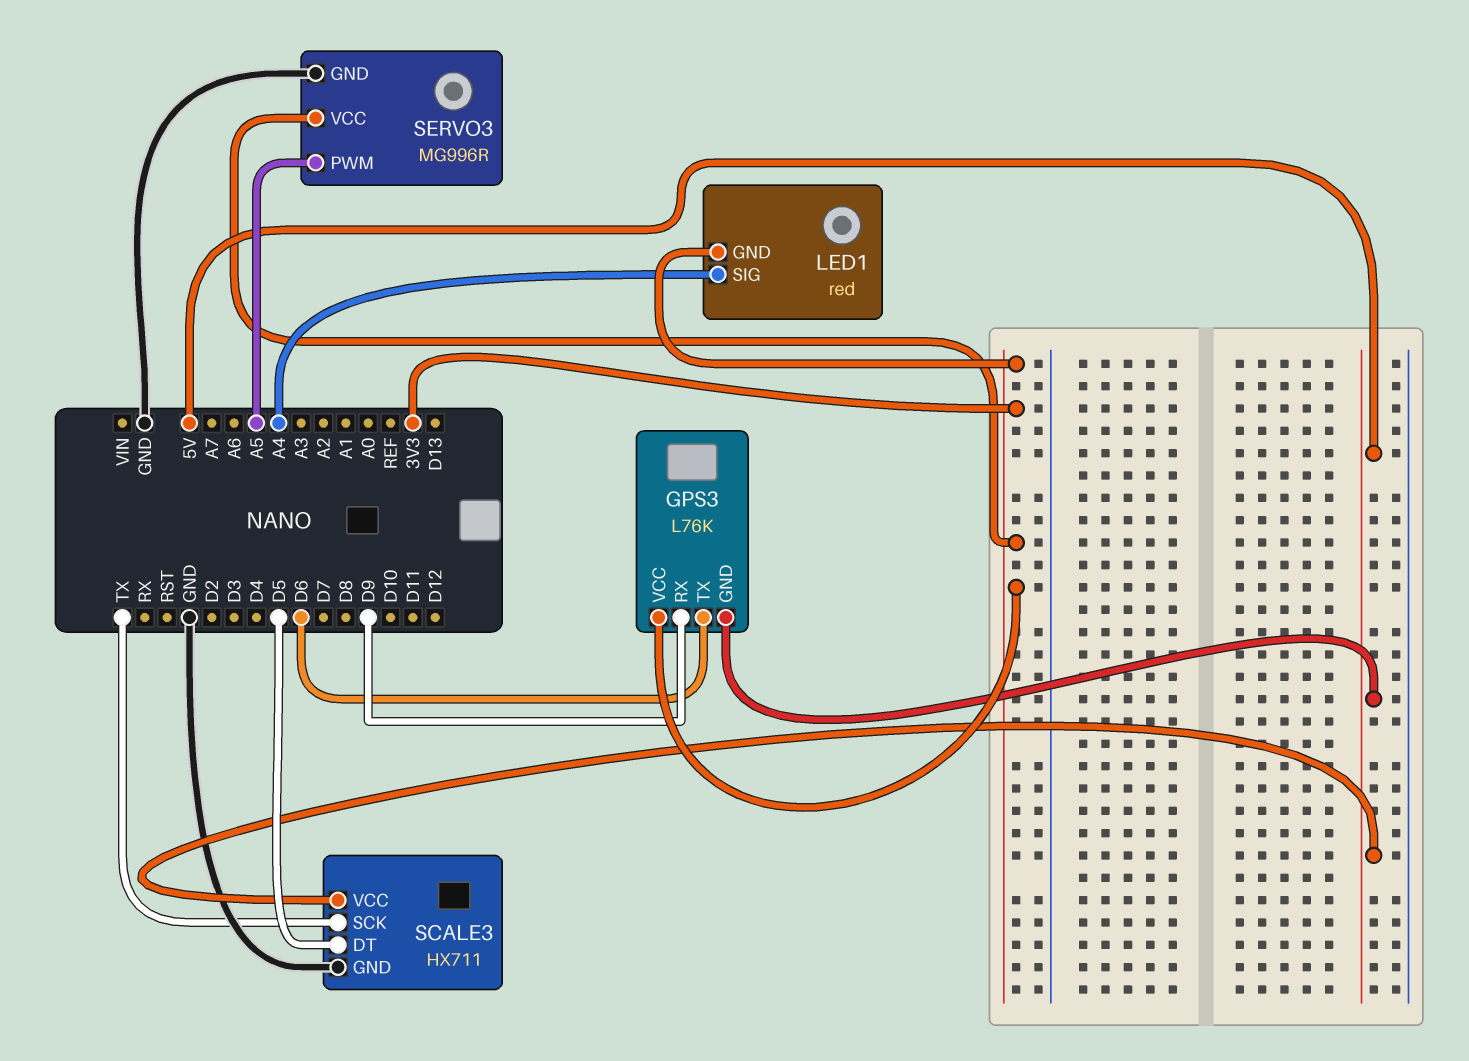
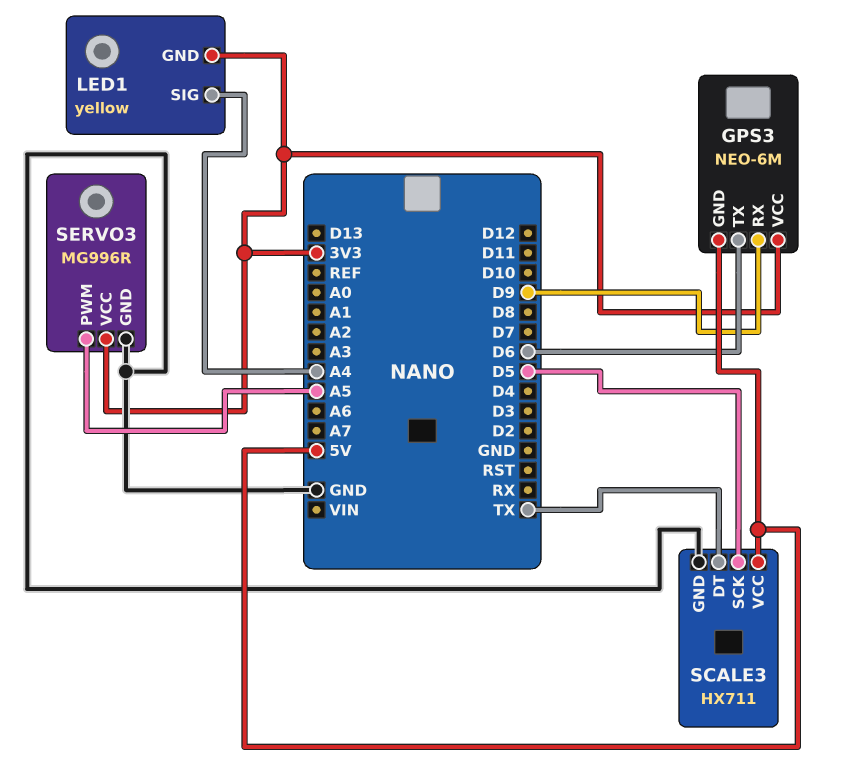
GPS3: L76K -> NEO-6M
LED1: red -> yellow
SCALE3 pin DT: D5 -> TX
SCALE3 pin SCK: TX -> D5

